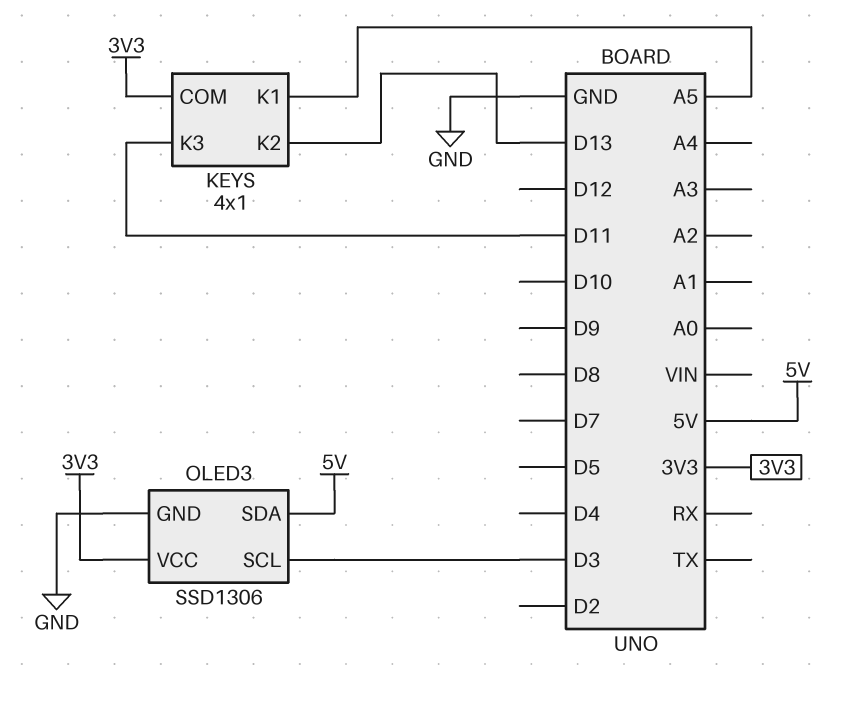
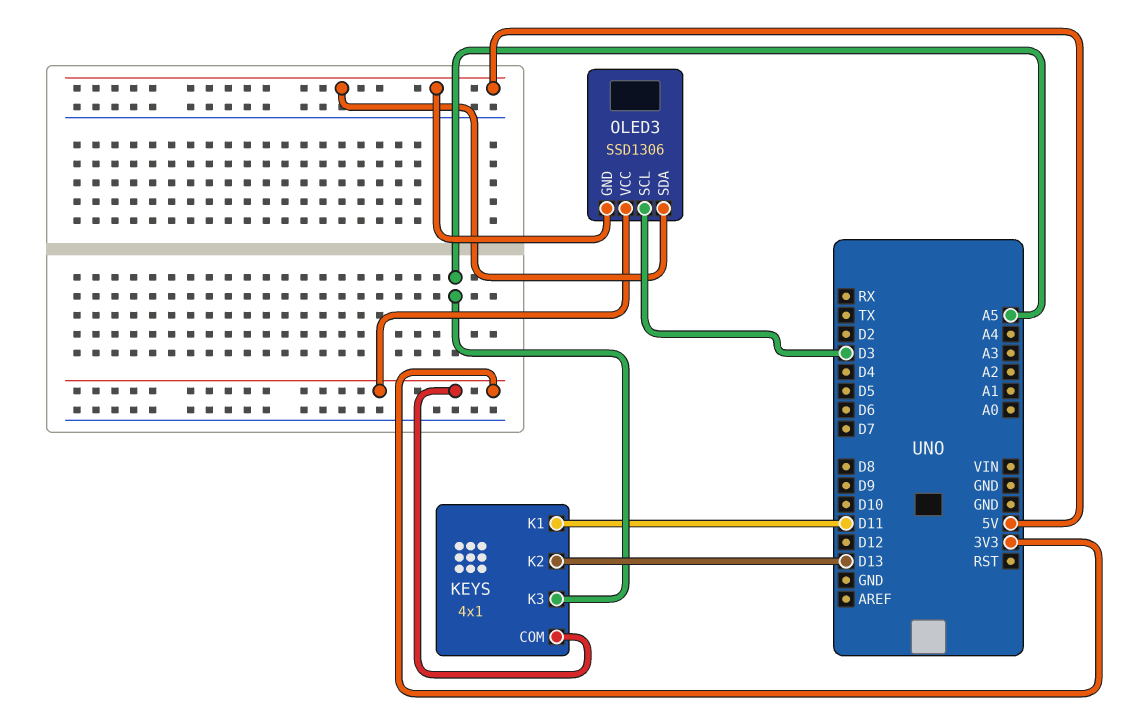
KEYS pin K1: A5 -> D11
KEYS pin K3: D11 -> A5
OLED3 pin GND: GND -> 5V

